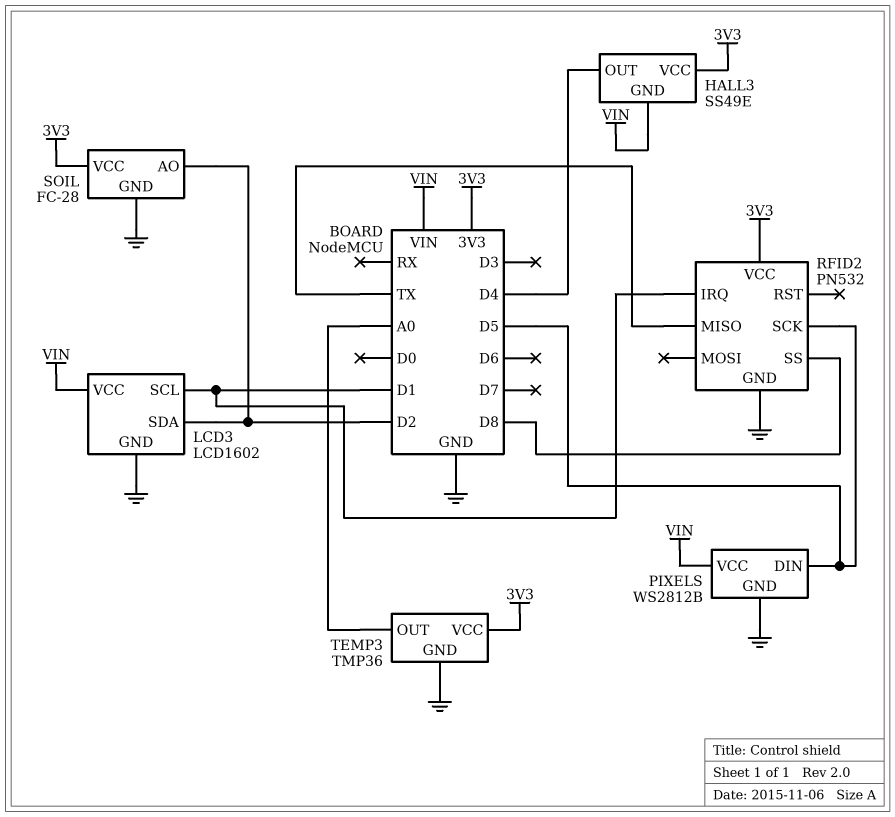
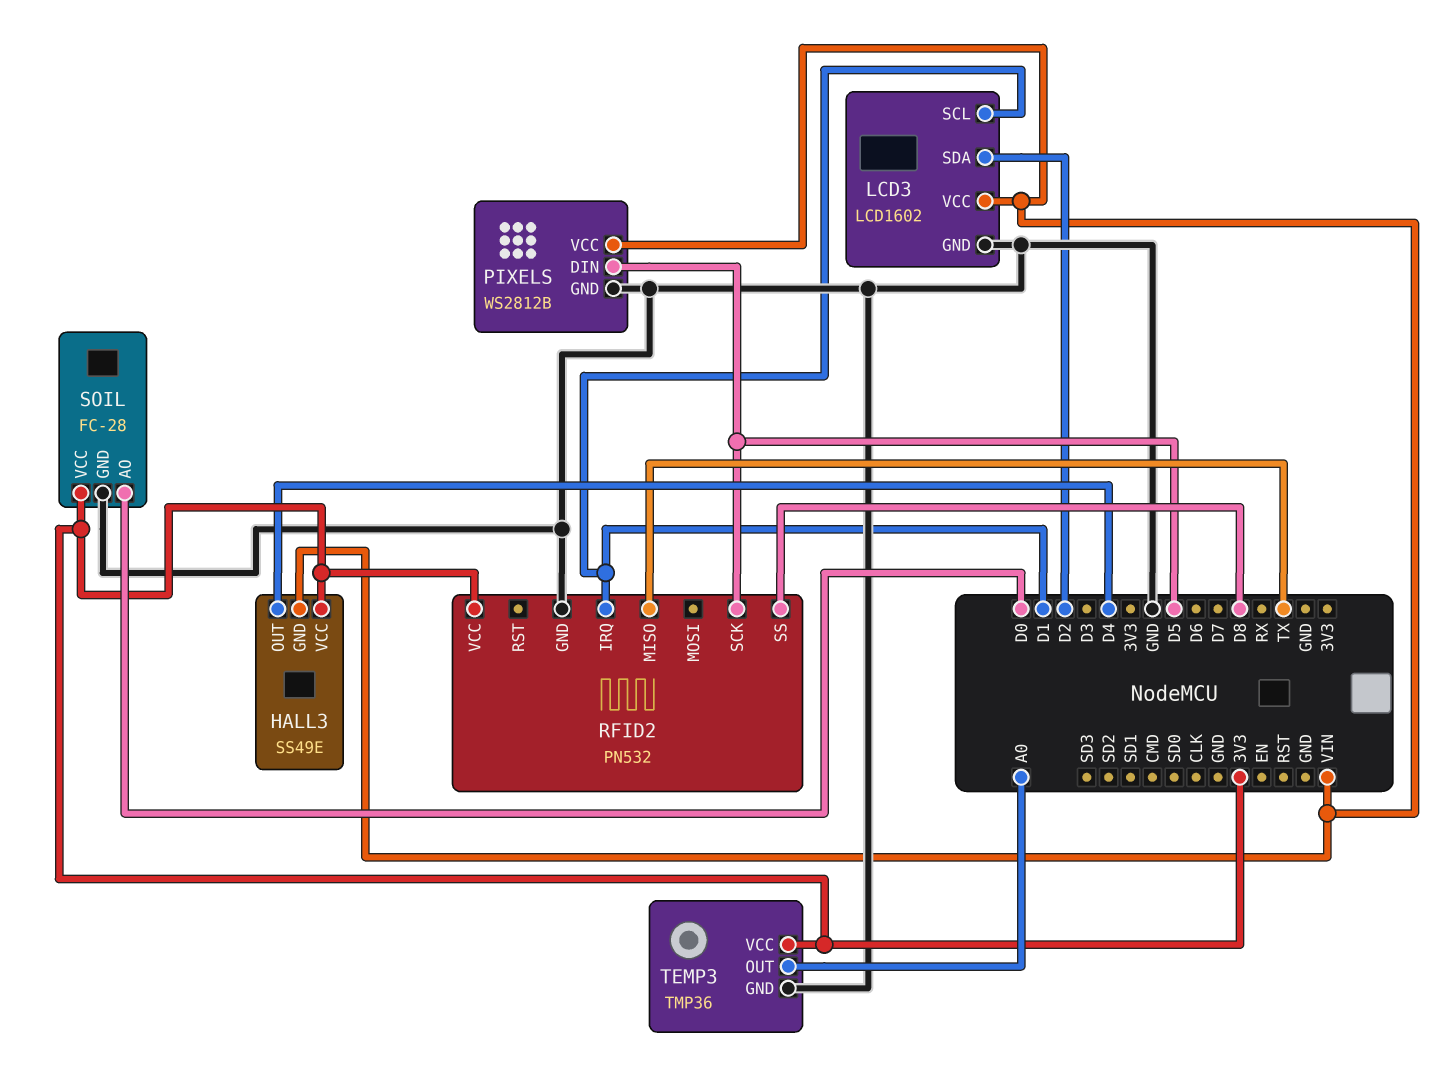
SOIL pin AO: D2 -> D0

